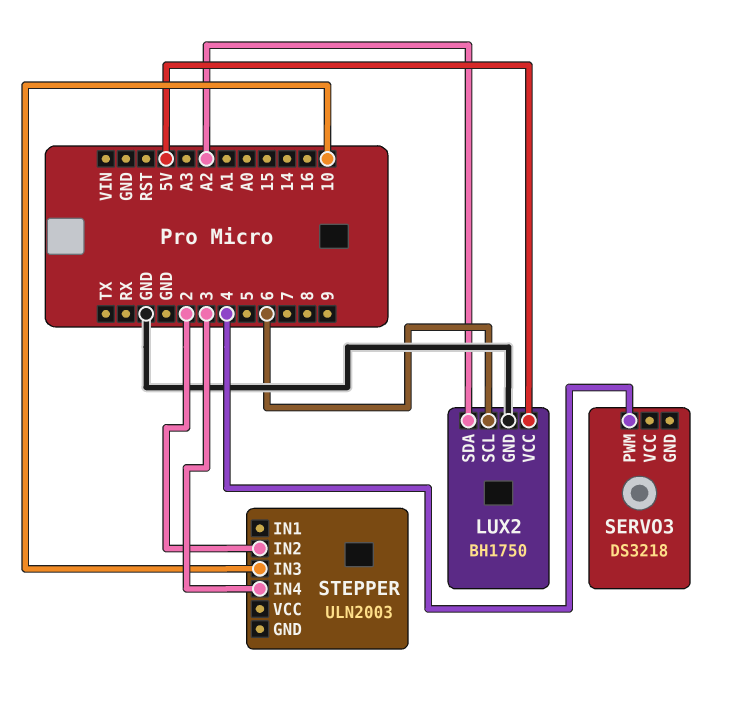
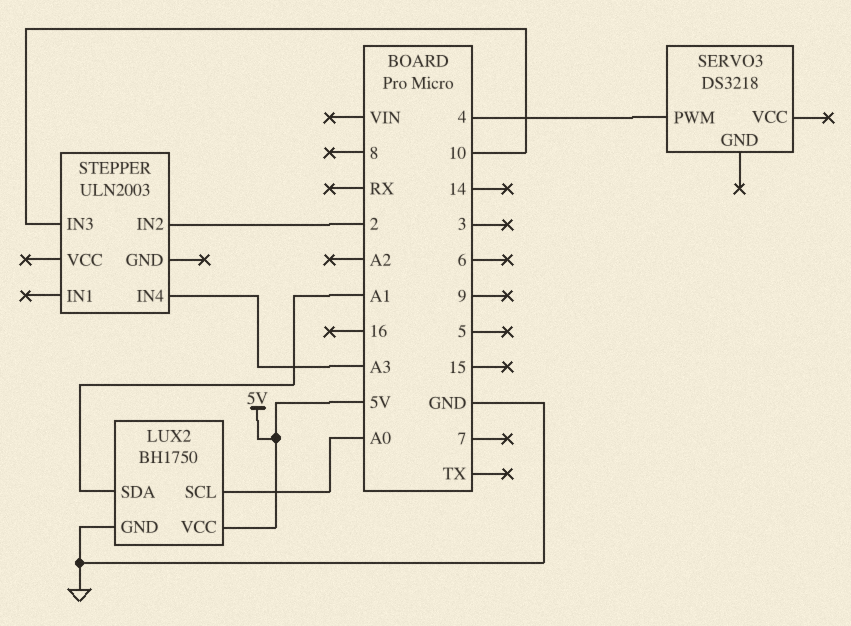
LUX2 pin SCL: 6 -> A0
LUX2 pin SDA: A2 -> A1
STEPPER pin IN4: 3 -> A3

